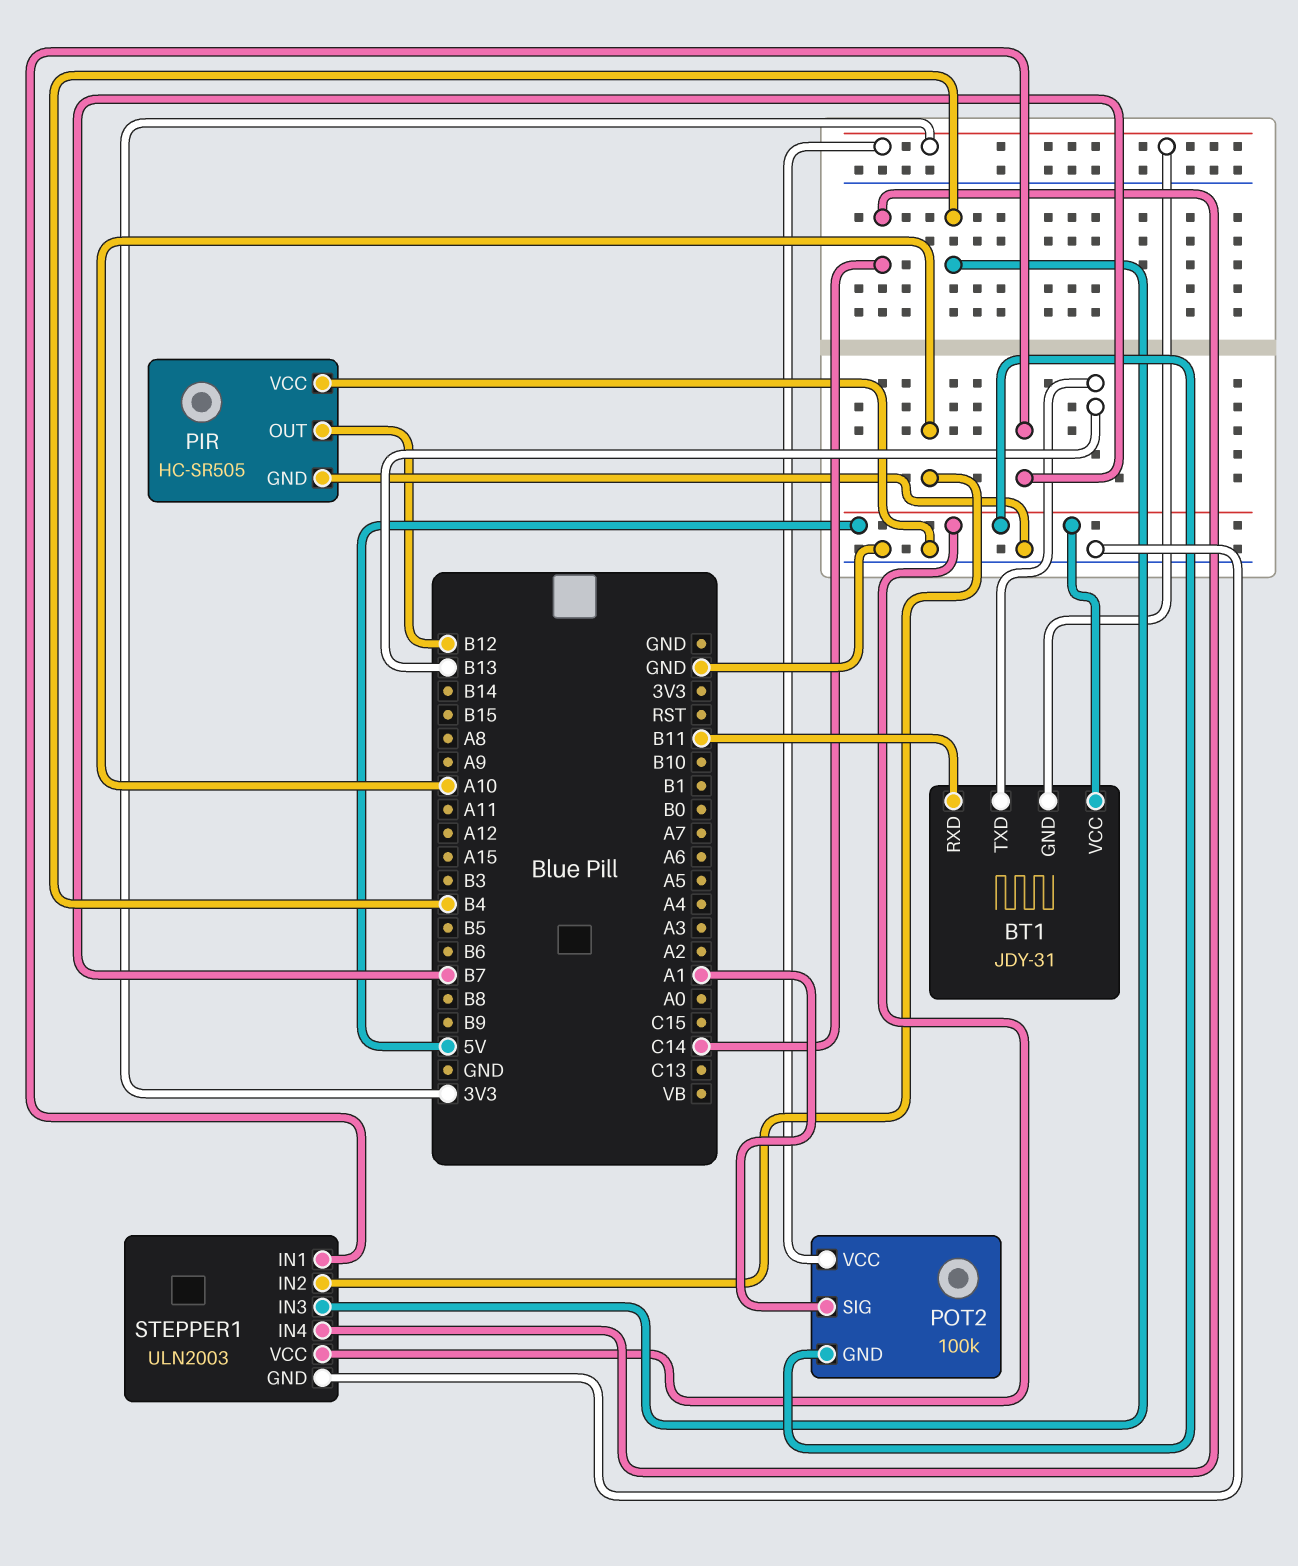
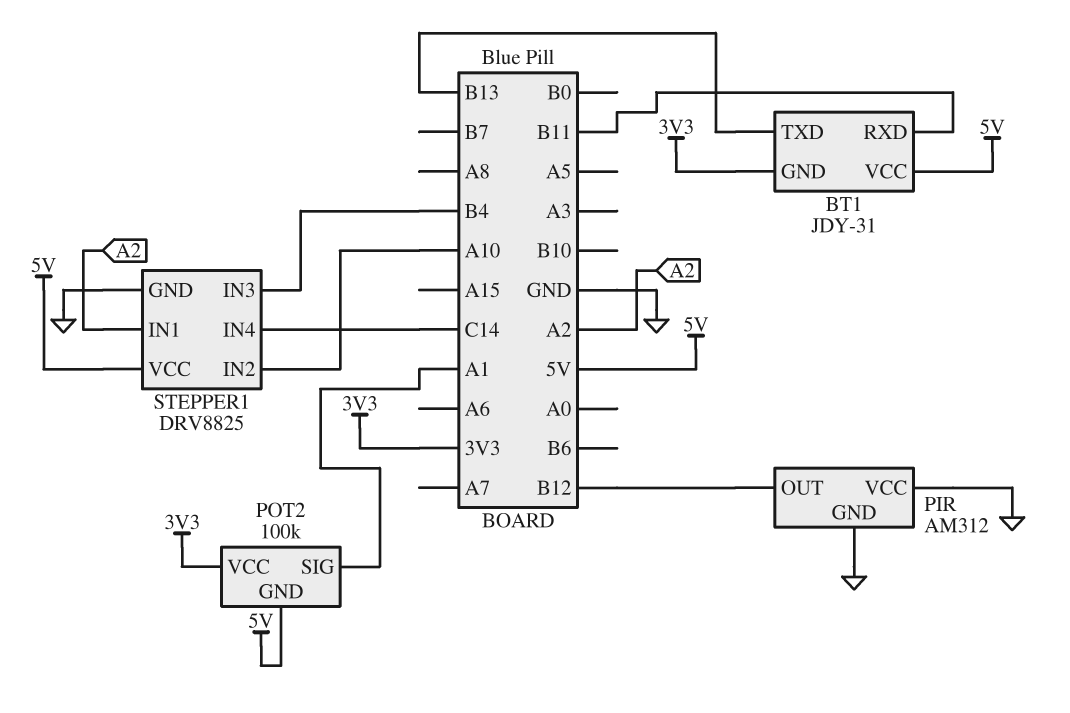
PIR: HC-SR505 -> AM312
STEPPER1: ULN2003 -> DRV8825
STEPPER1 pin IN1: B7 -> A2

